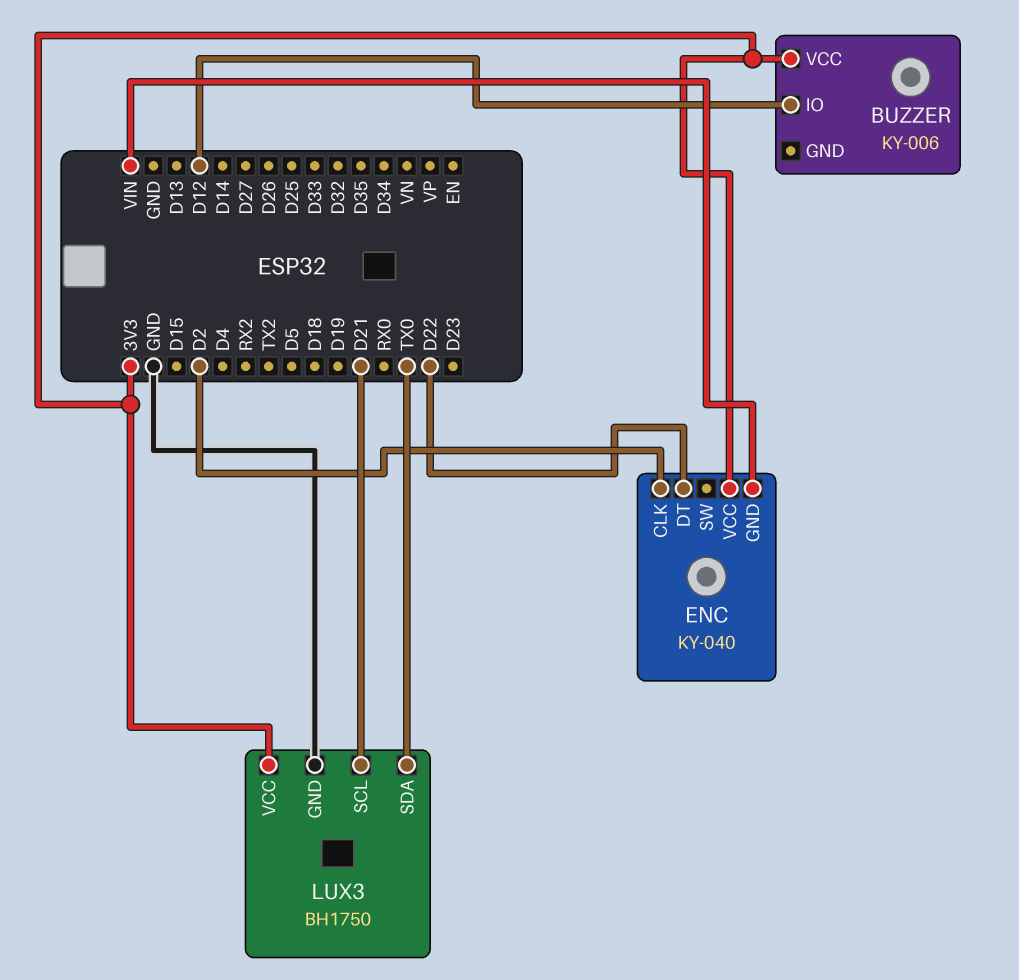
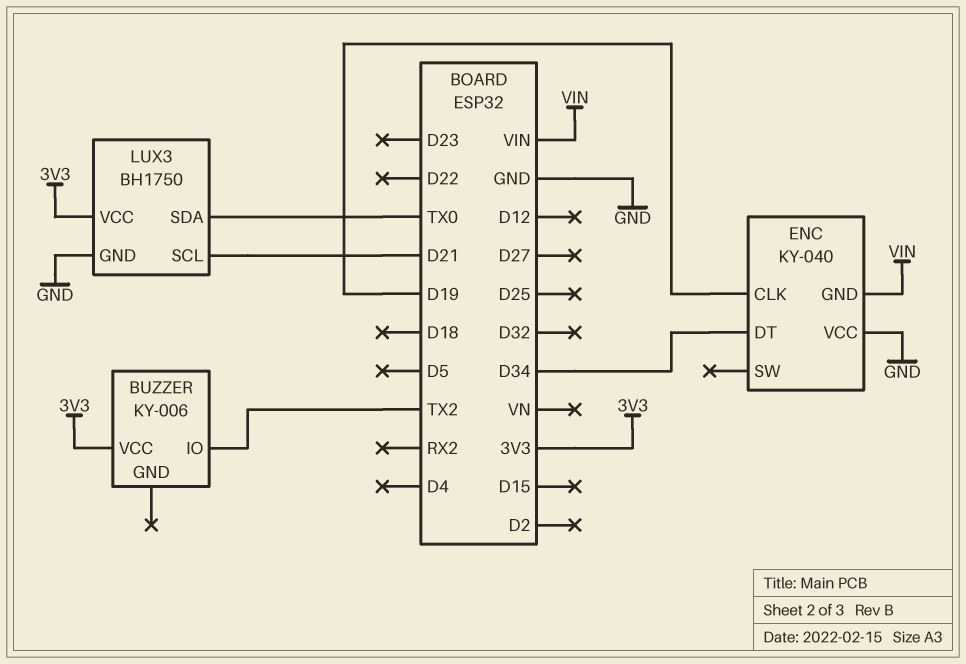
BUZZER pin IO: D12 -> TX2
ENC pin CLK: D2 -> D19
ENC pin DT: D22 -> D34
ENC pin VCC: 3V3 -> GND

